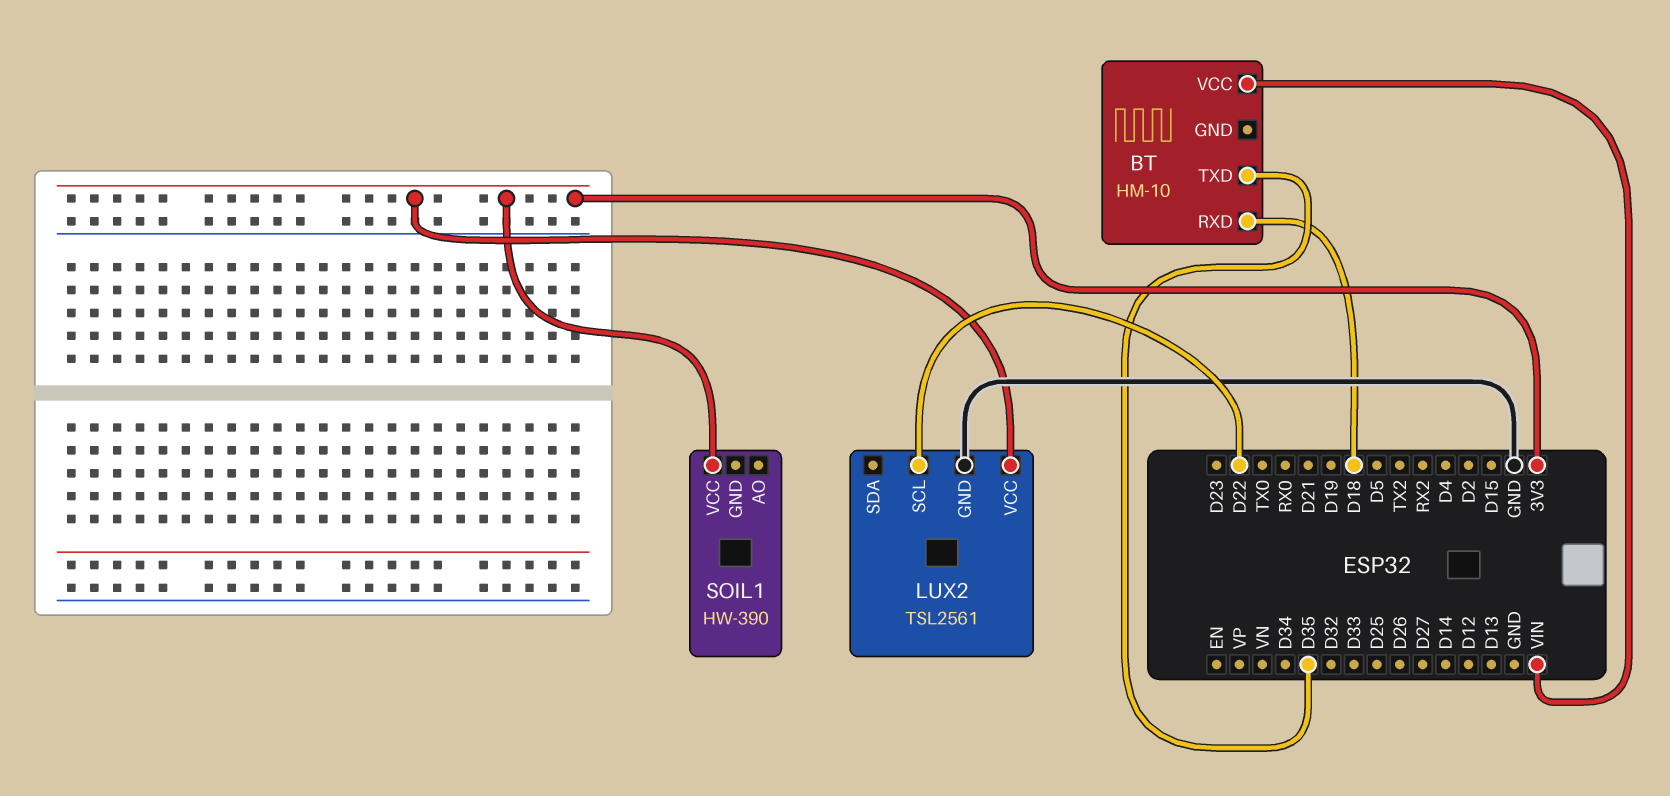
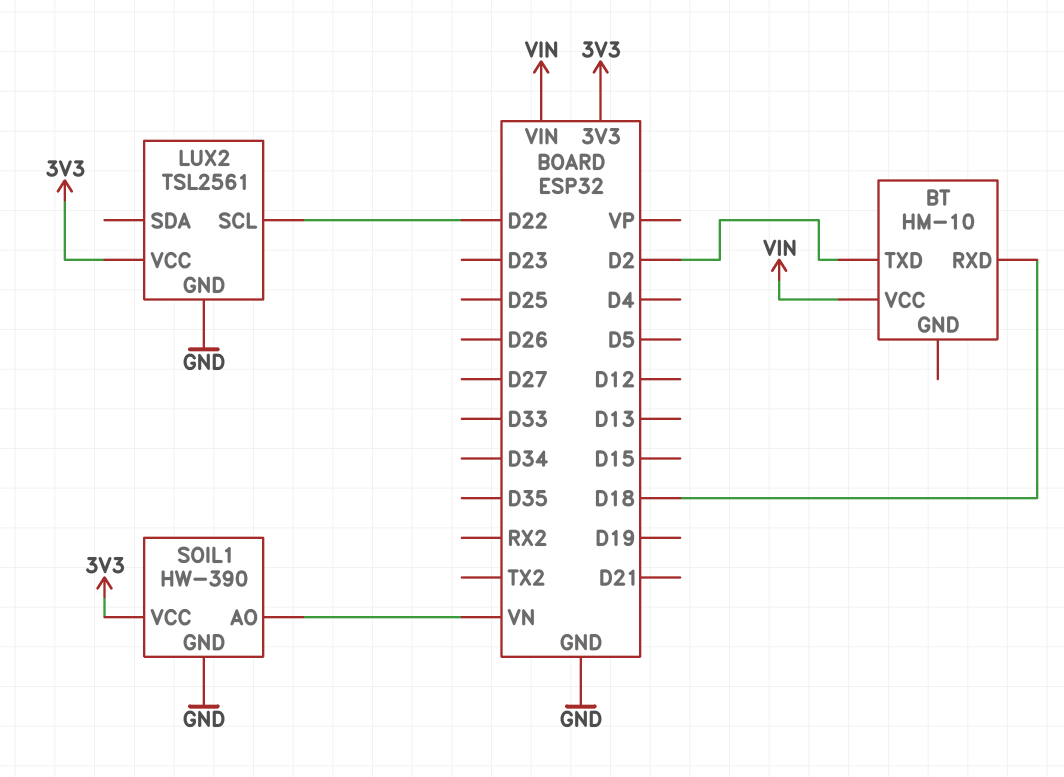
BT pin TXD: D35 -> D2
SOIL1 pin AO: none -> VN
SOIL1 pin GND: none -> GND

